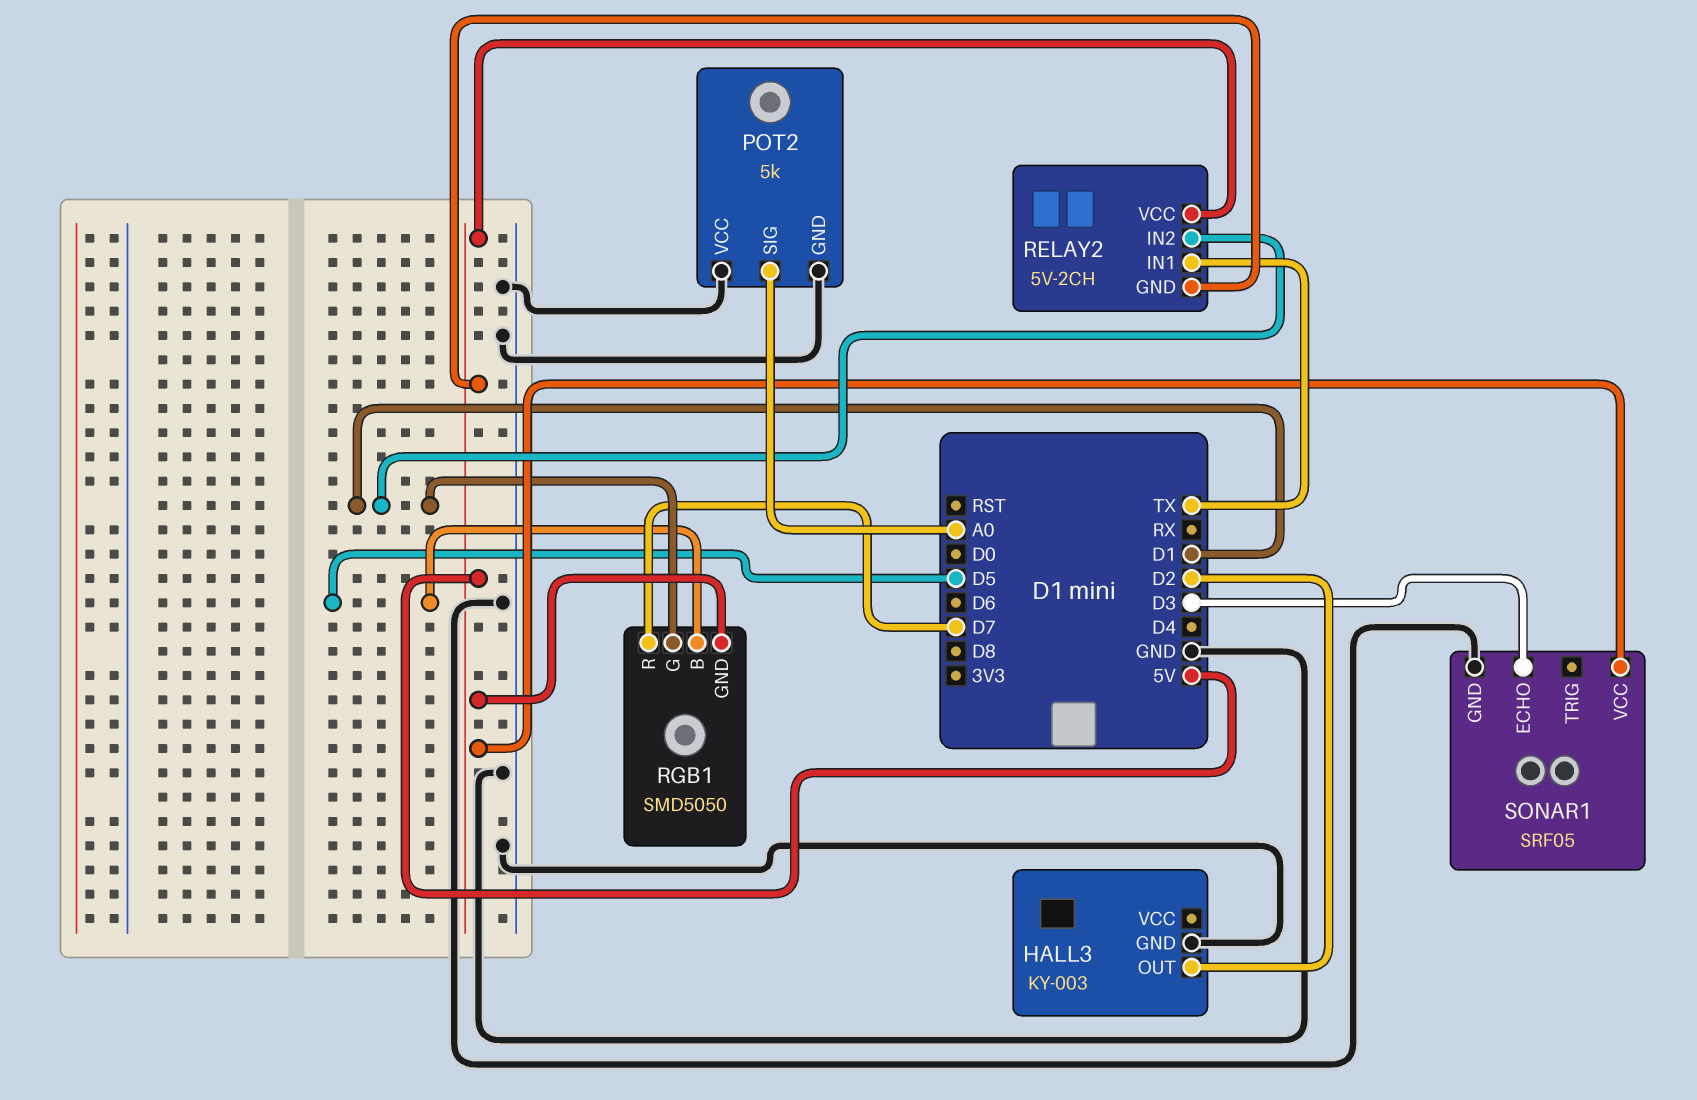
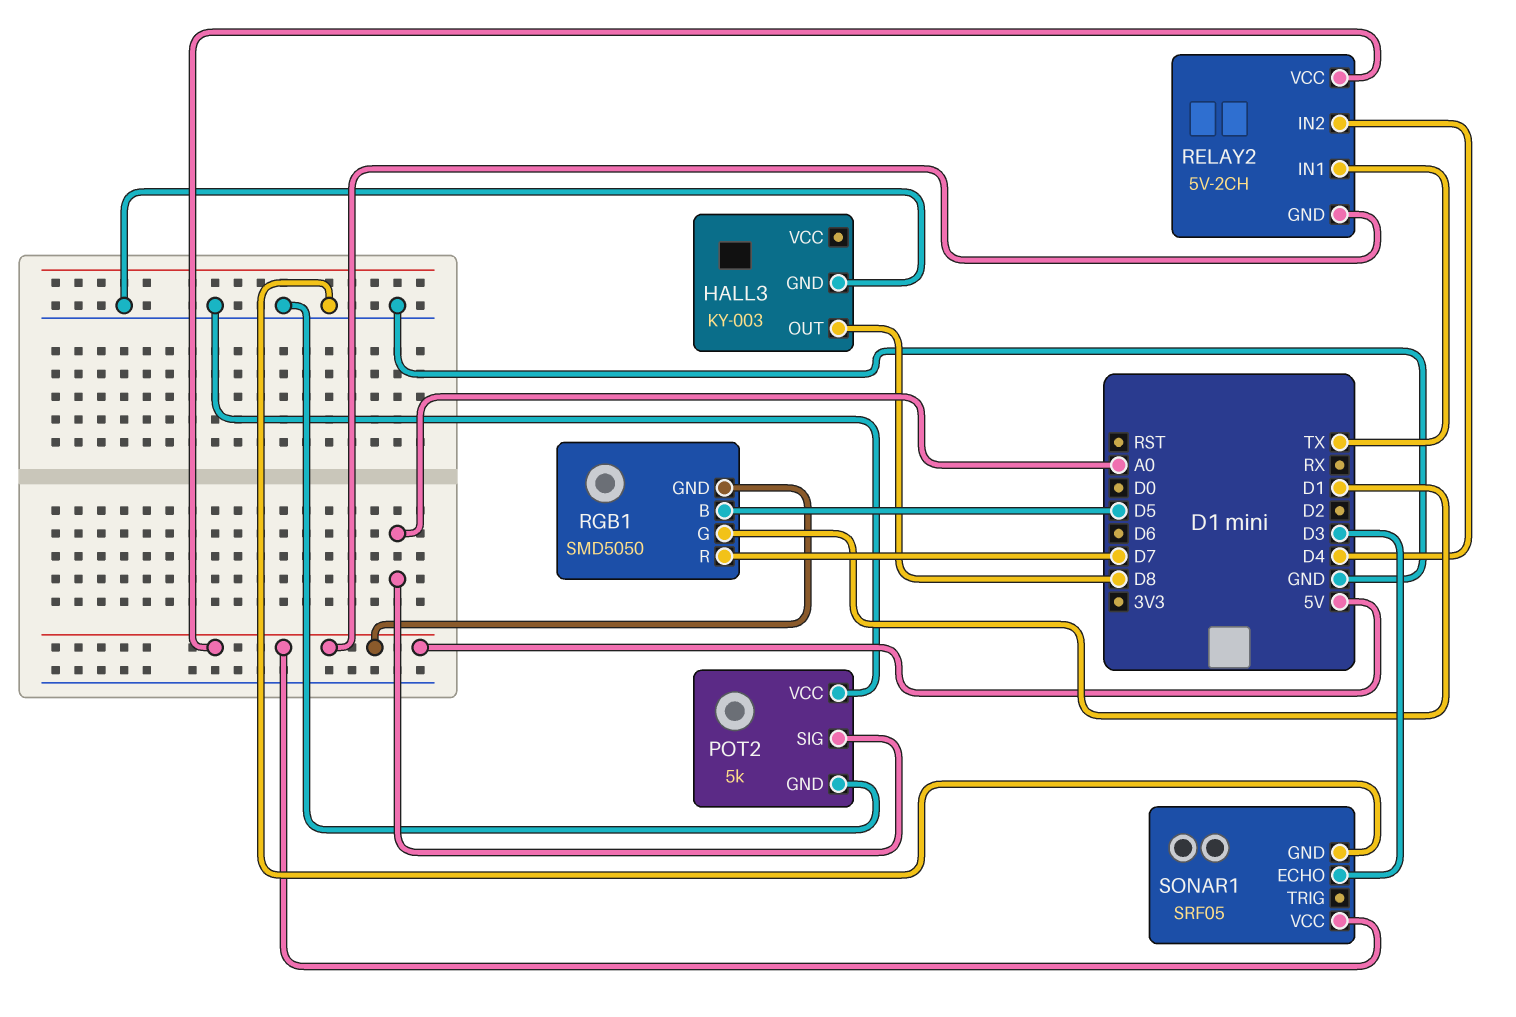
HALL3 pin OUT: D2 -> D8
RELAY2 pin IN2: D1 -> D4

